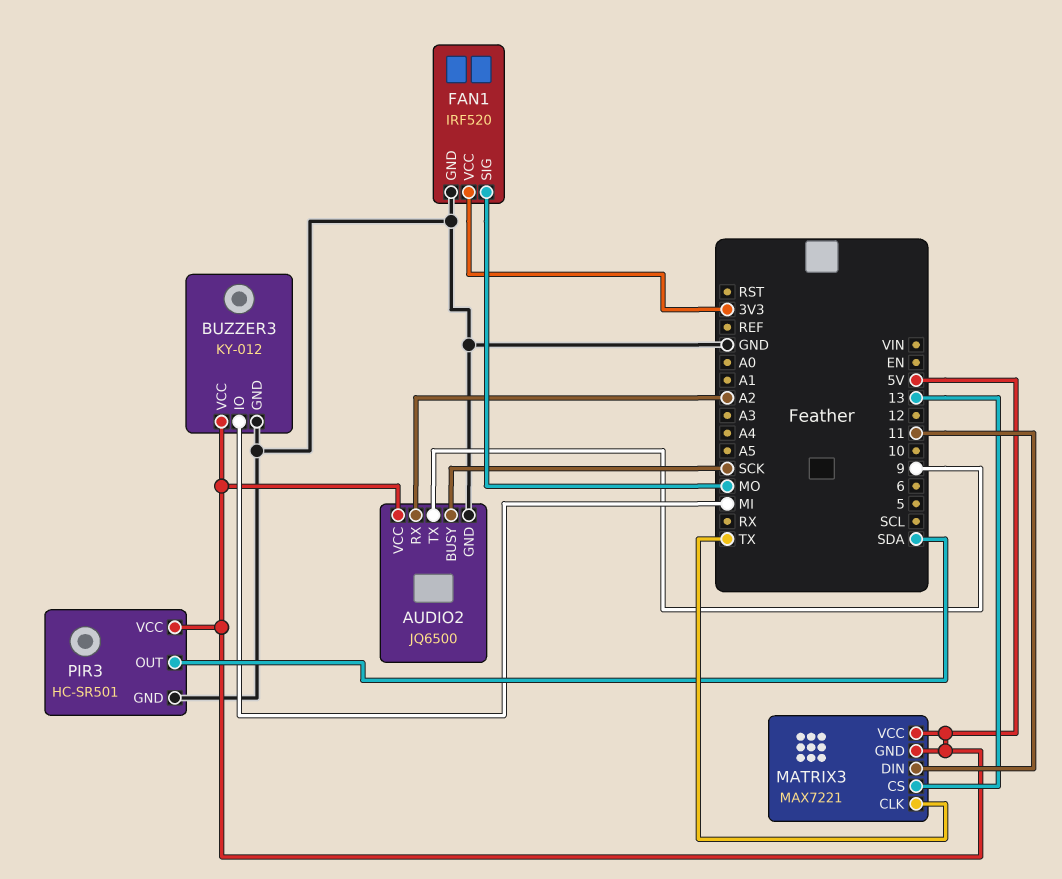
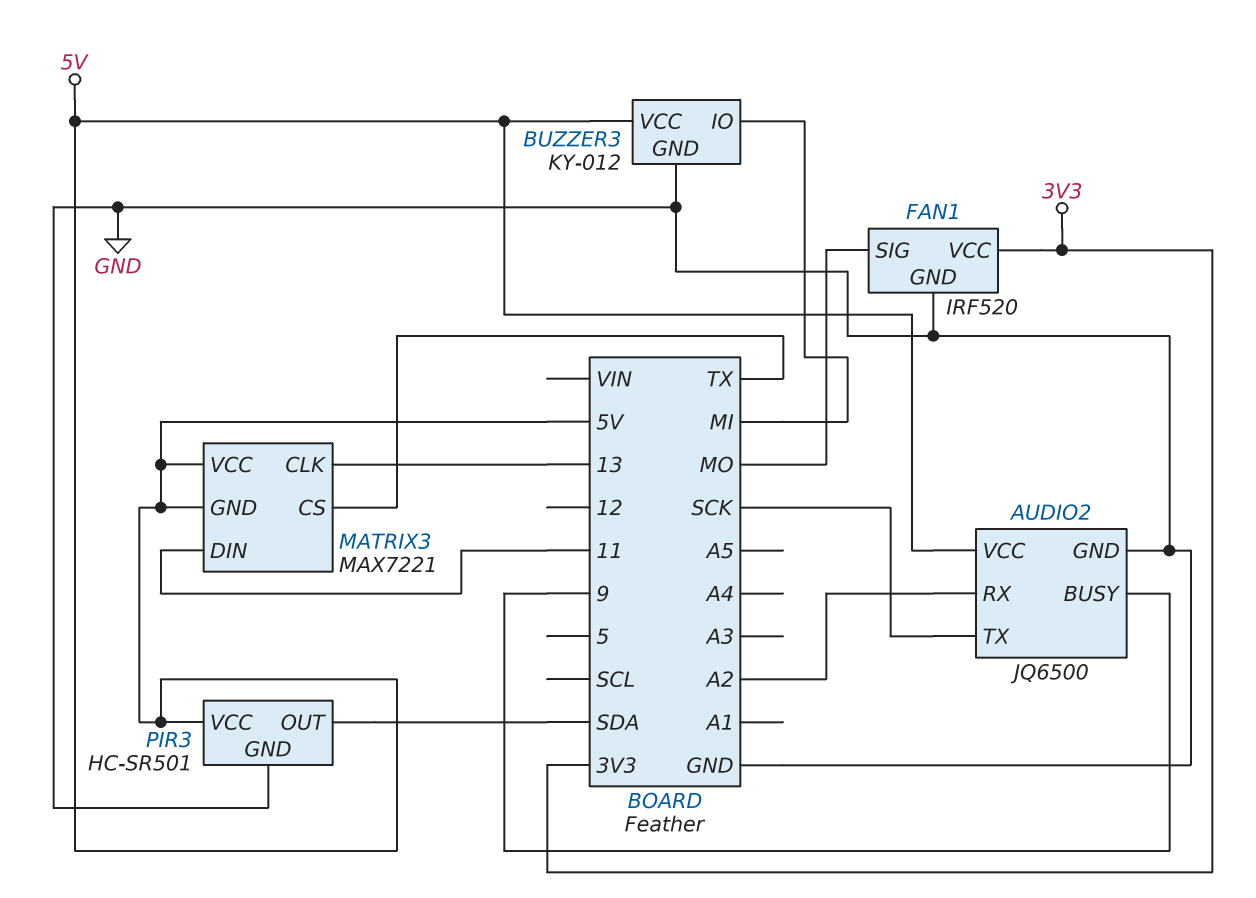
AUDIO2 pin BUSY: SCK -> 9
AUDIO2 pin TX: 9 -> SCK
MATRIX3 pin CLK: TX -> 13
MATRIX3 pin CS: 13 -> TX

